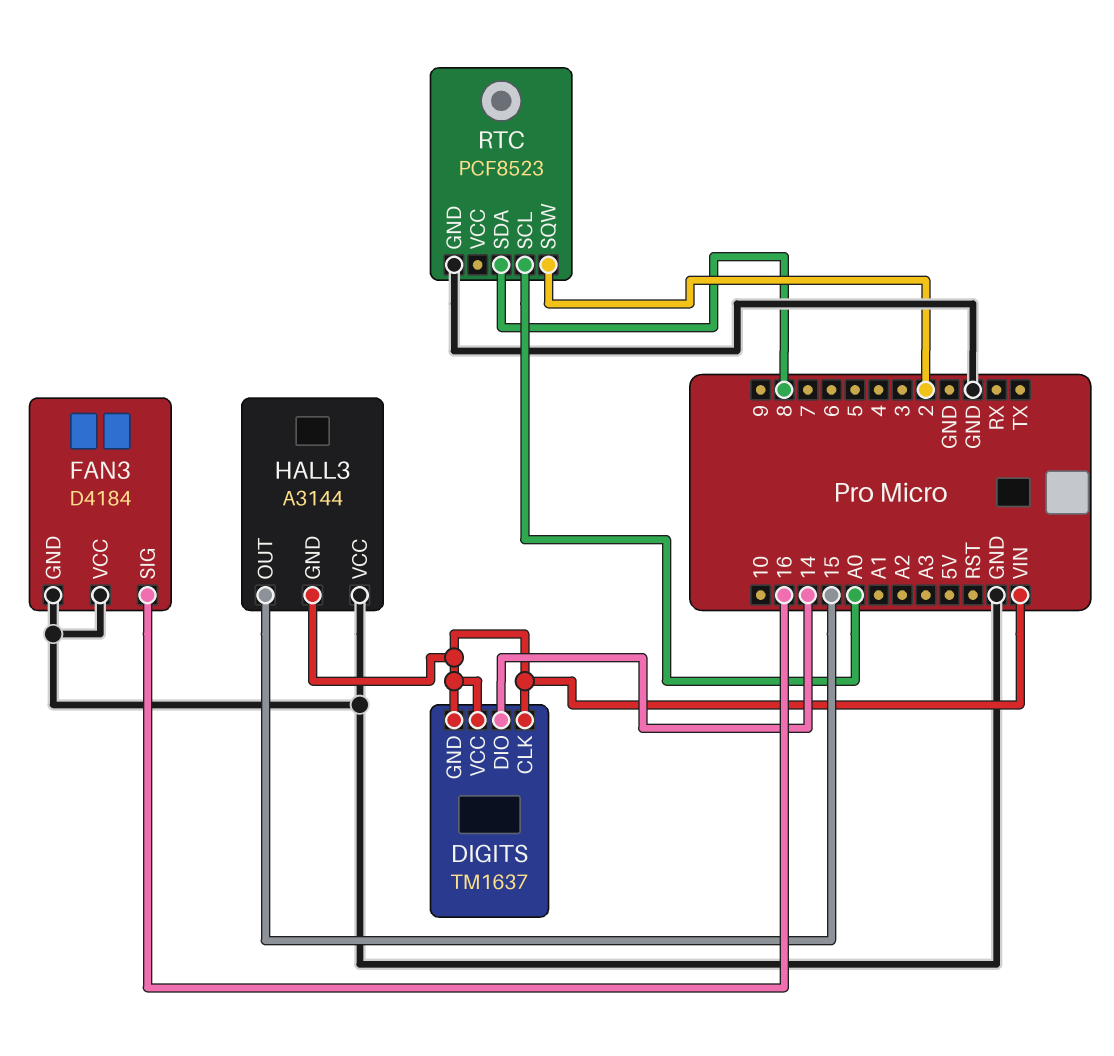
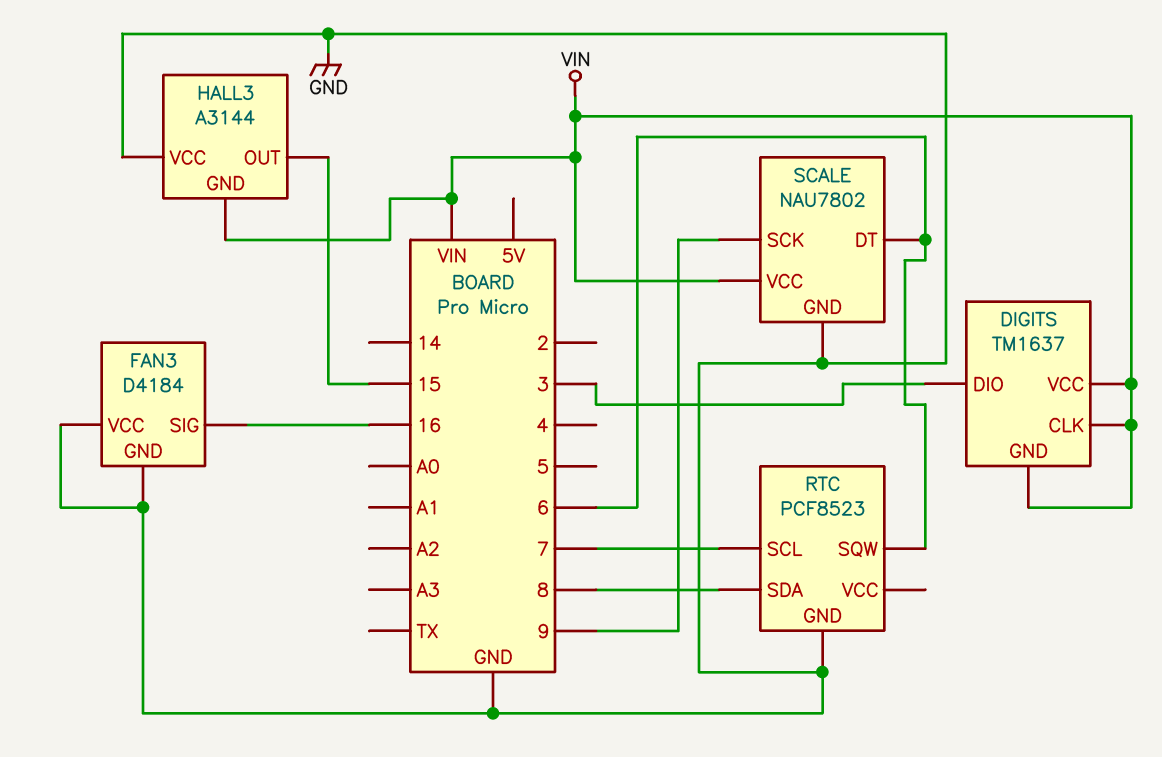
DIGITS pin DIO: 14 -> 3
RTC pin SCL: A0 -> 7
RTC pin SQW: 2 -> 6
SCALE: none -> NAU7802
SCALE pin DT: none -> 6
SCALE pin GND: none -> GND
SCALE pin SCK: none -> 9
SCALE pin VCC: none -> VIN

